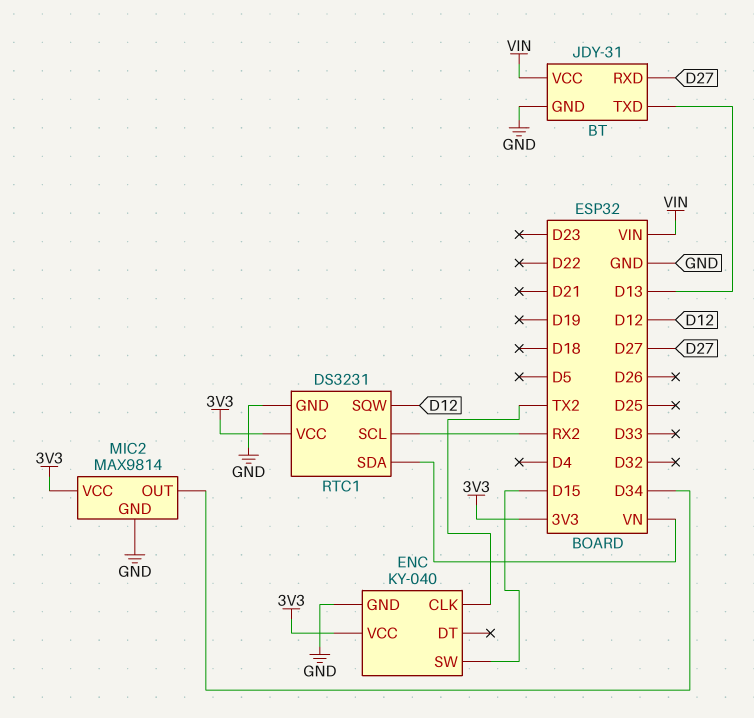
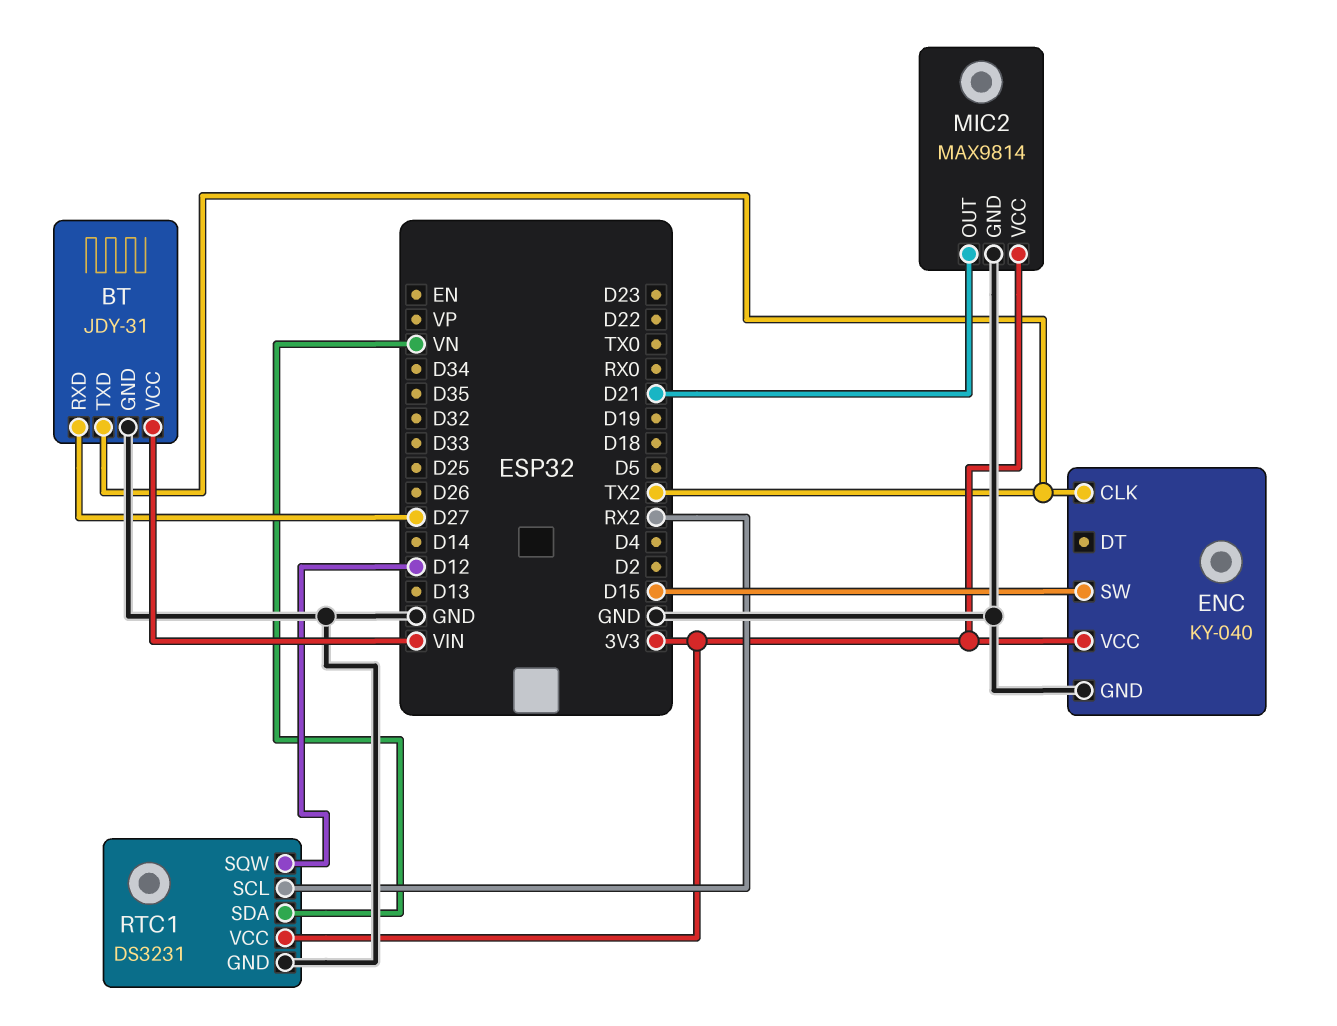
BT pin TXD: D13 -> TX2
MIC2 pin OUT: D34 -> D21

